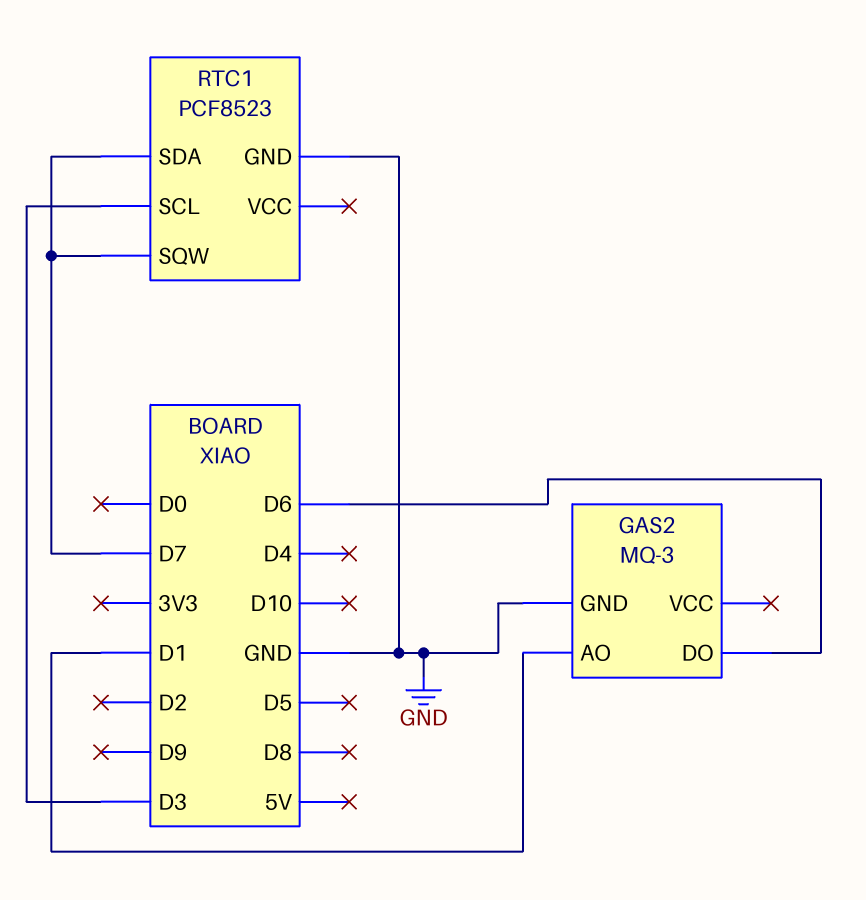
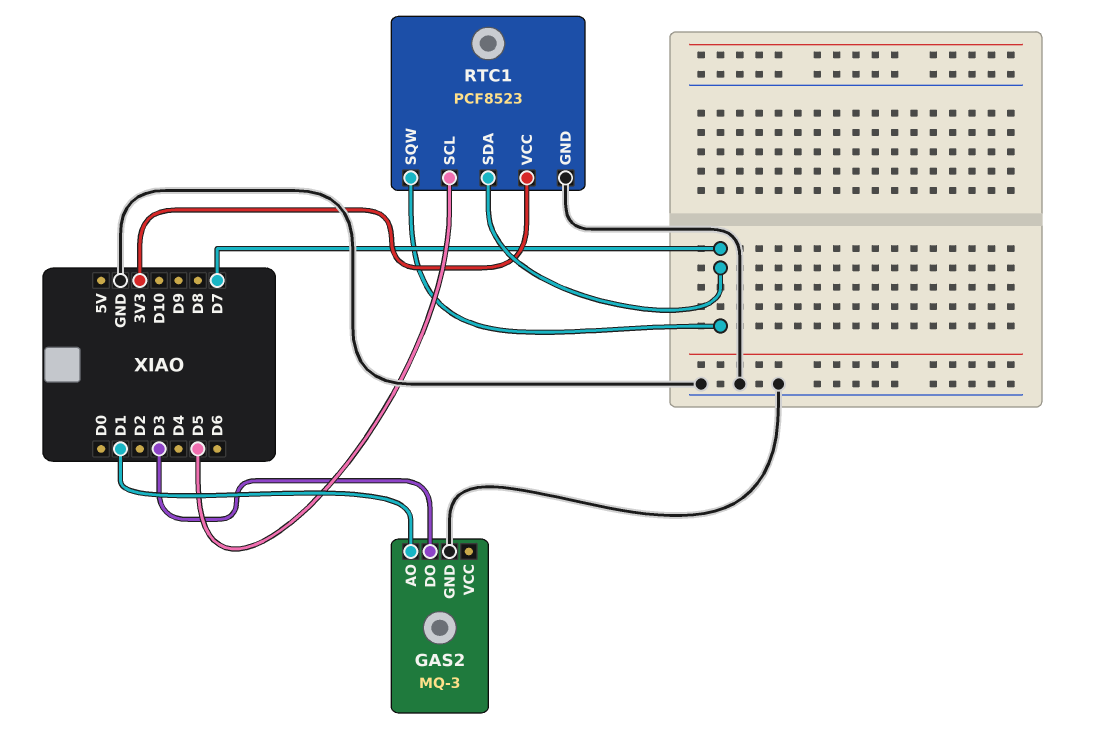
GAS2 pin DO: D6 -> D3
RTC1 pin SCL: D3 -> D5
RTC1 pin VCC: none -> 3V3

